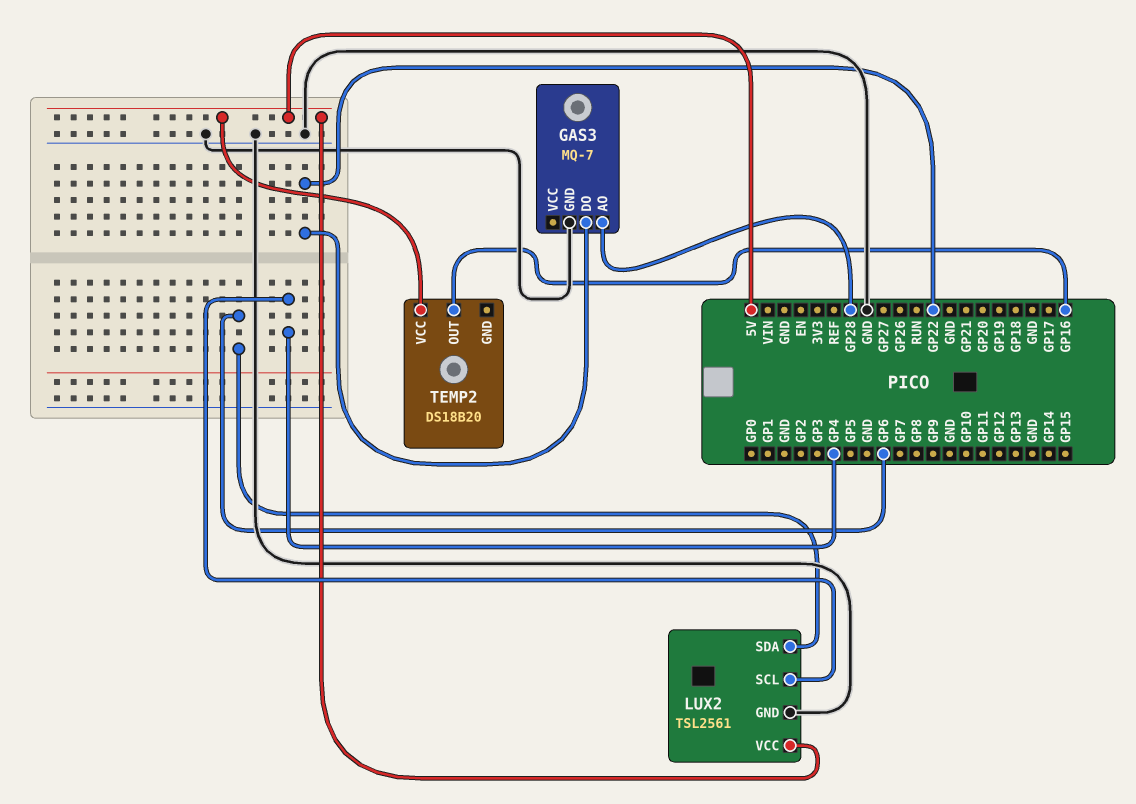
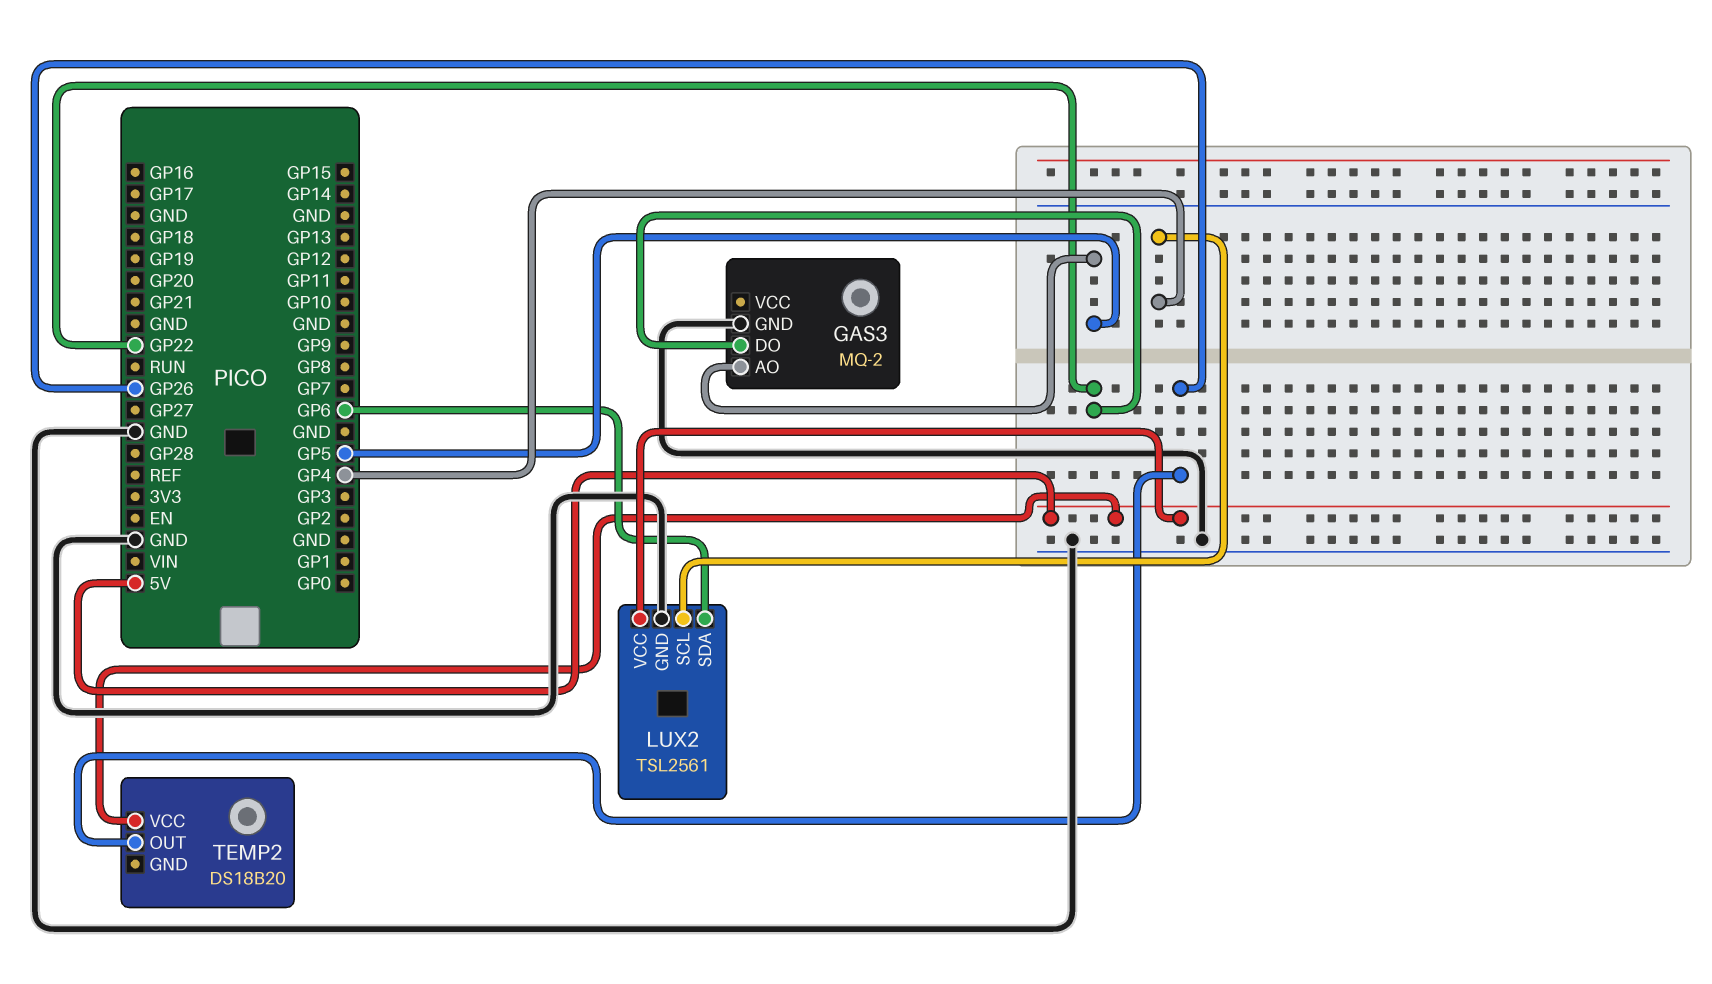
GAS3: MQ-7 -> MQ-2
GAS3 pin AO: GP28 -> GP5
TEMP2 pin OUT: GP16 -> GP26

